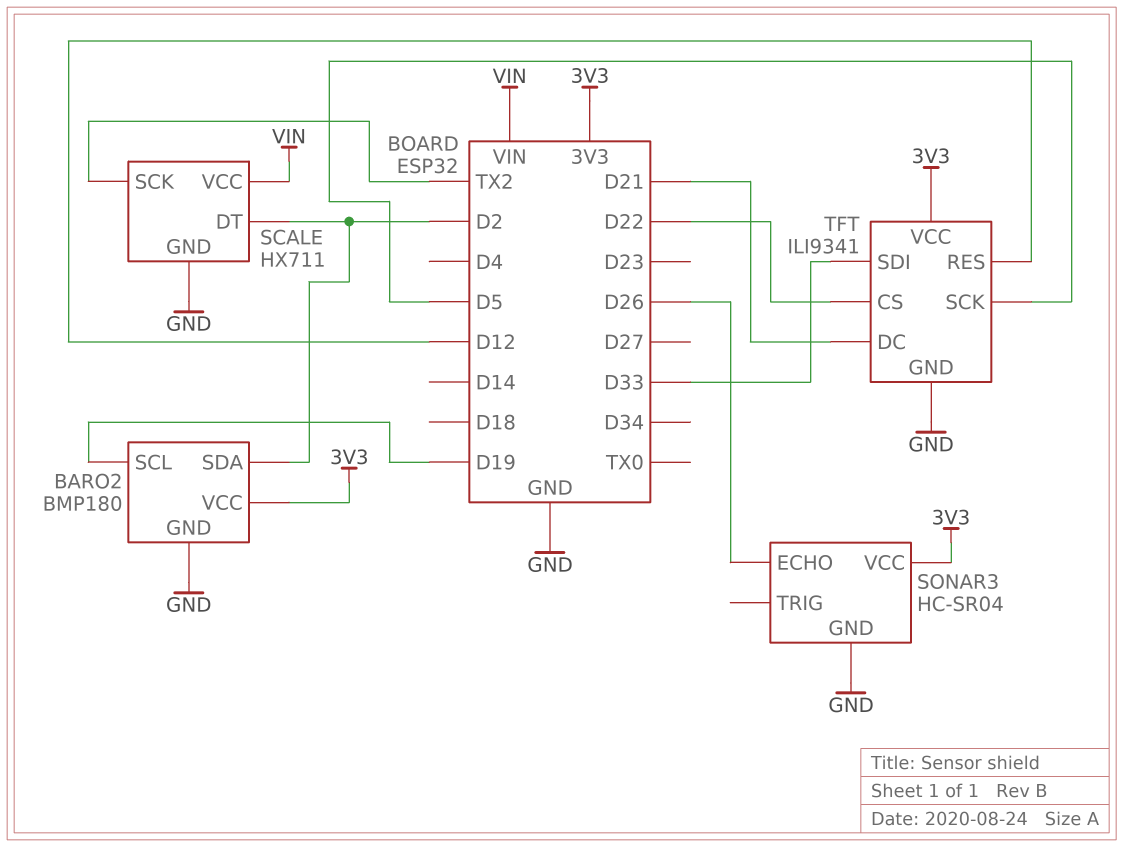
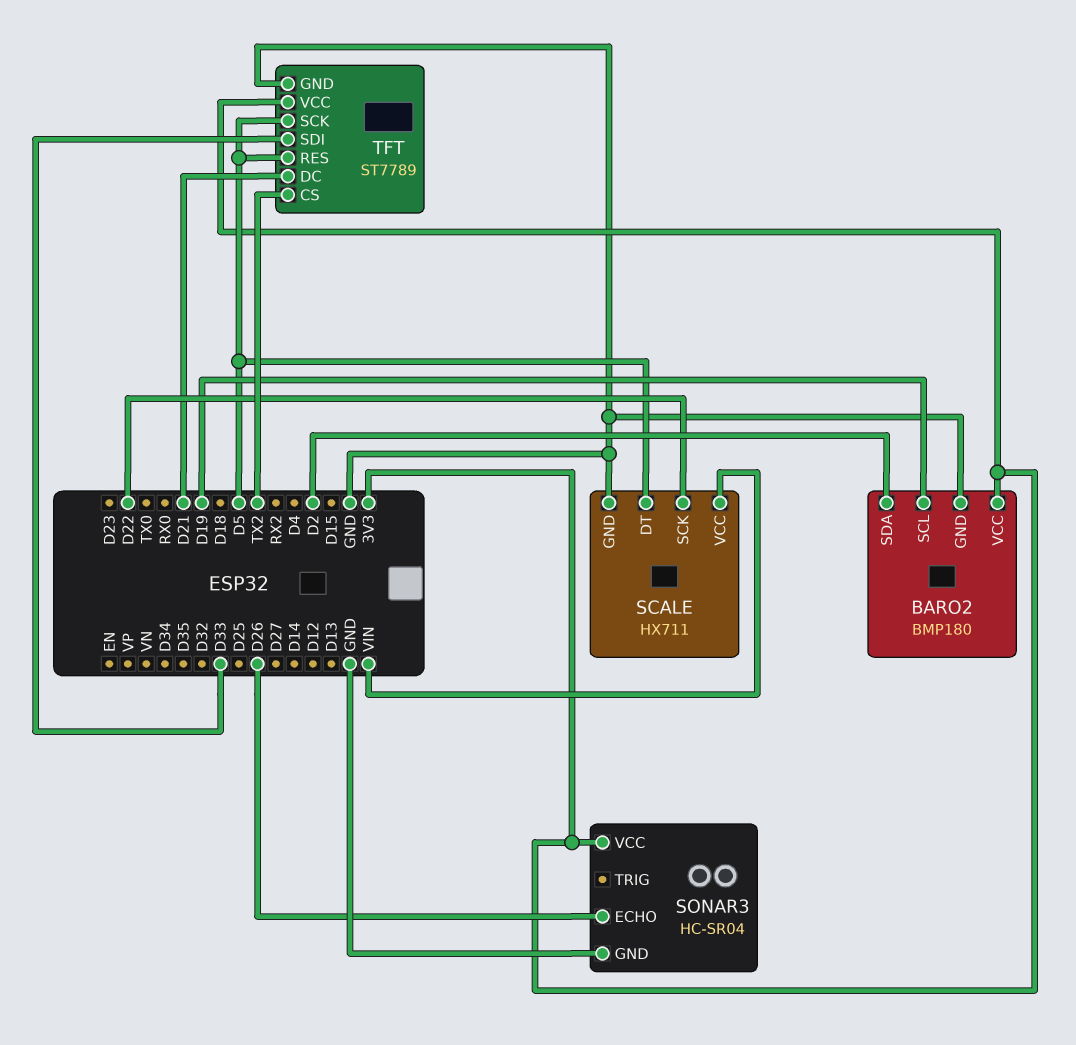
SCALE pin DT: D2 -> D5
SCALE pin SCK: TX2 -> D22
TFT: ILI9341 -> ST7789
TFT pin CS: D22 -> TX2
TFT pin RES: D12 -> D5

